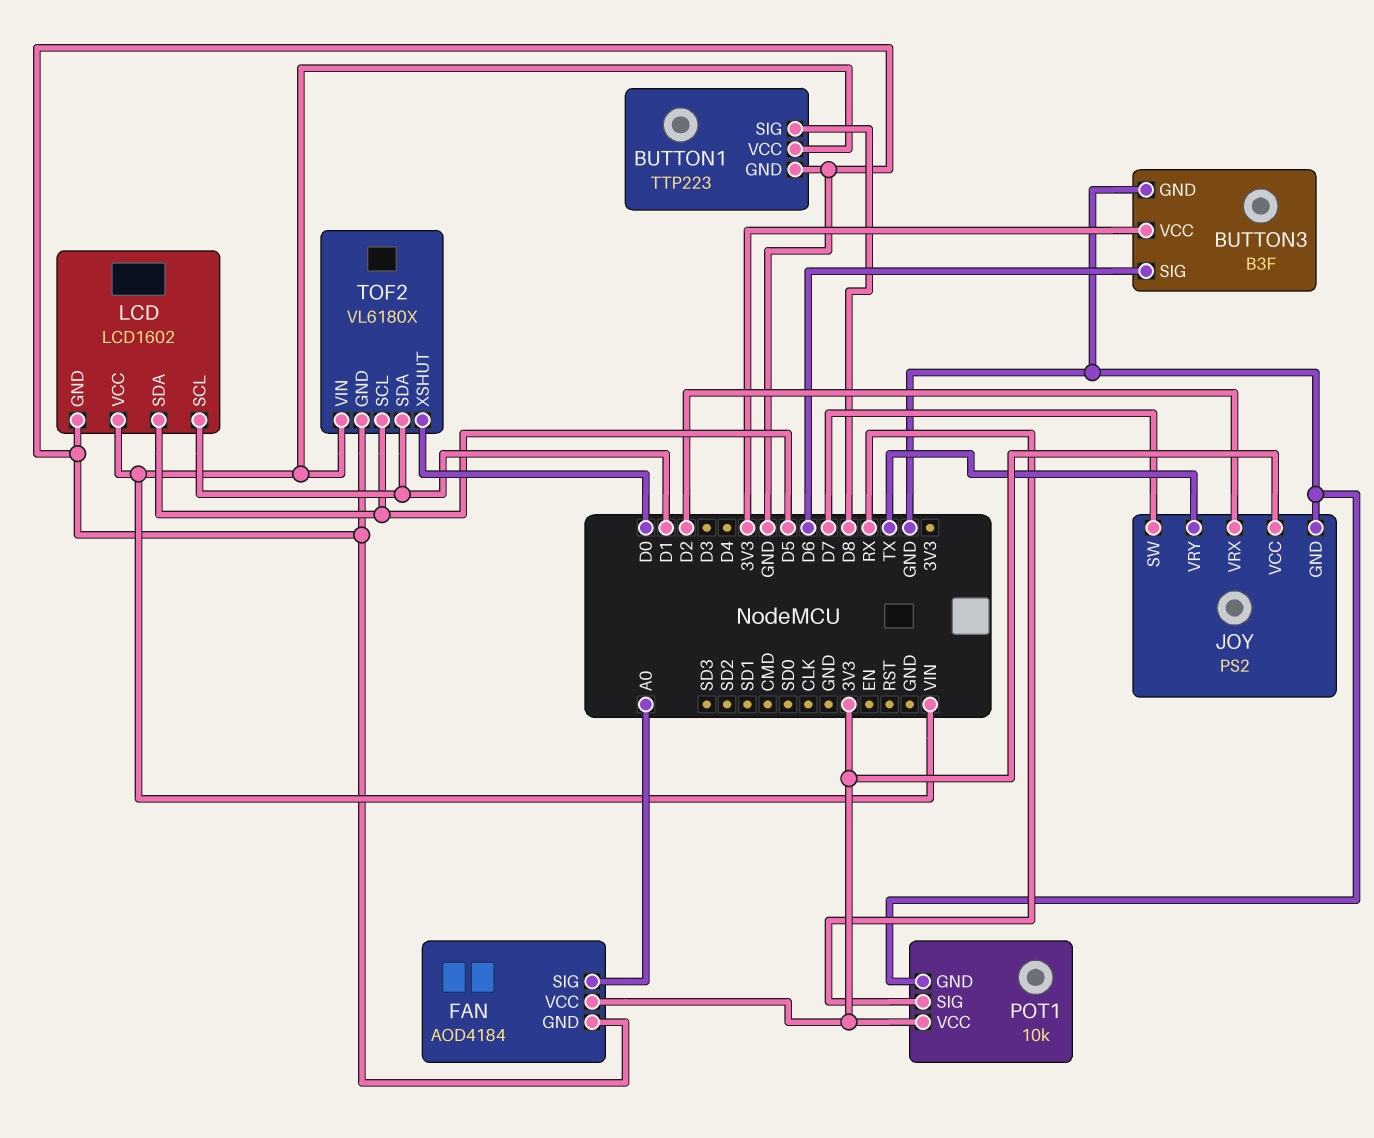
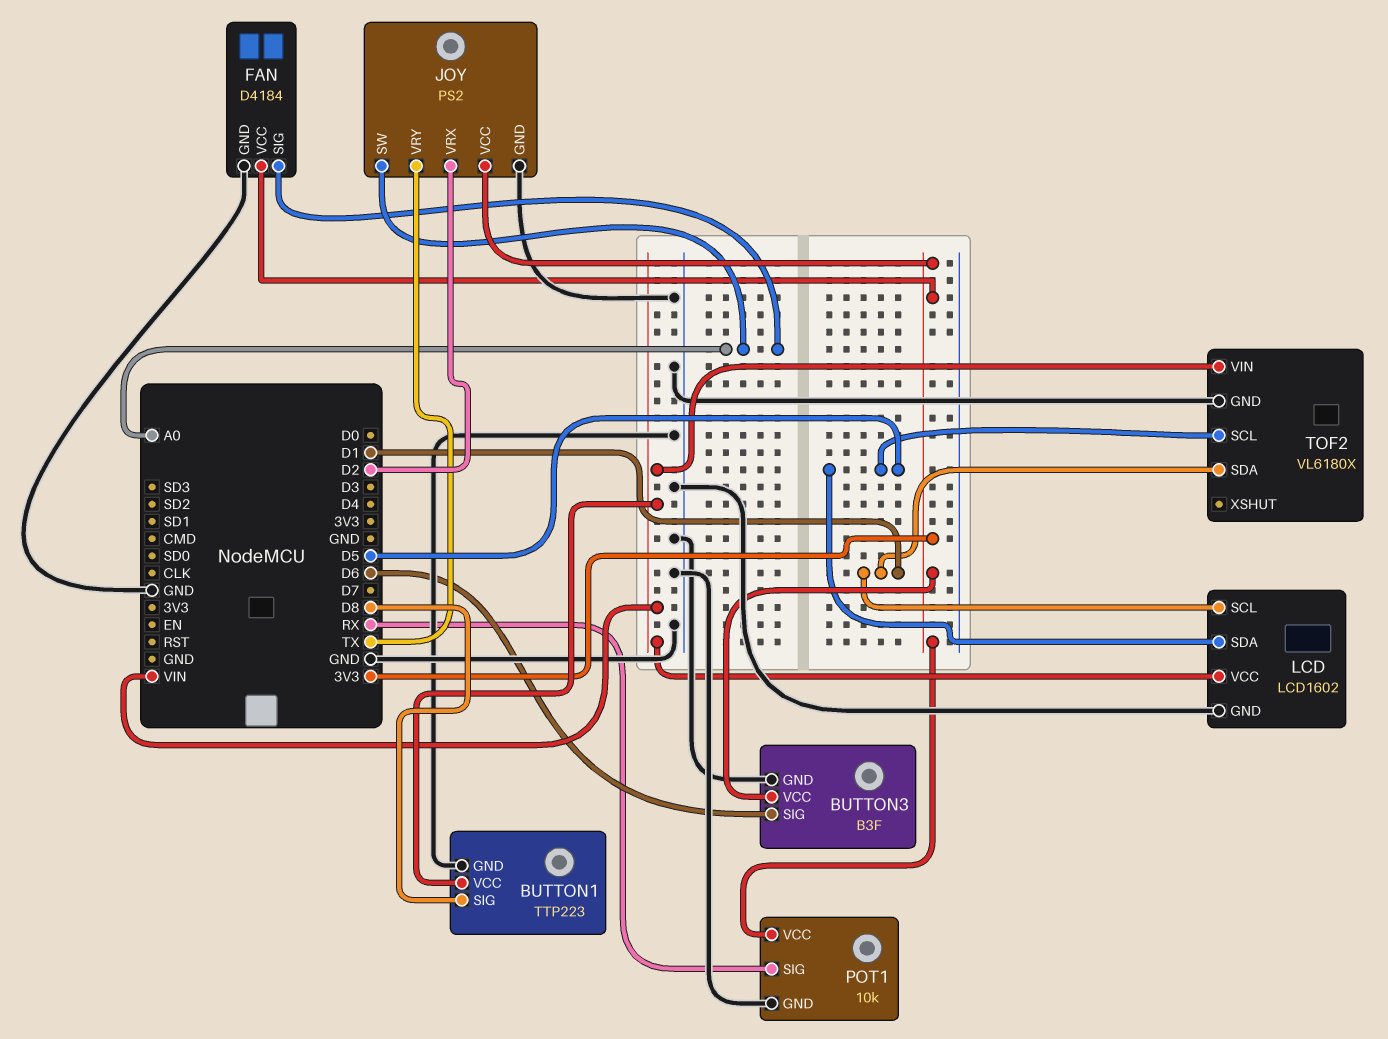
FAN: AOD4184 -> D4184
JOY pin SW: D7 -> A0
TOF2 pin XSHUT: D0 -> none

